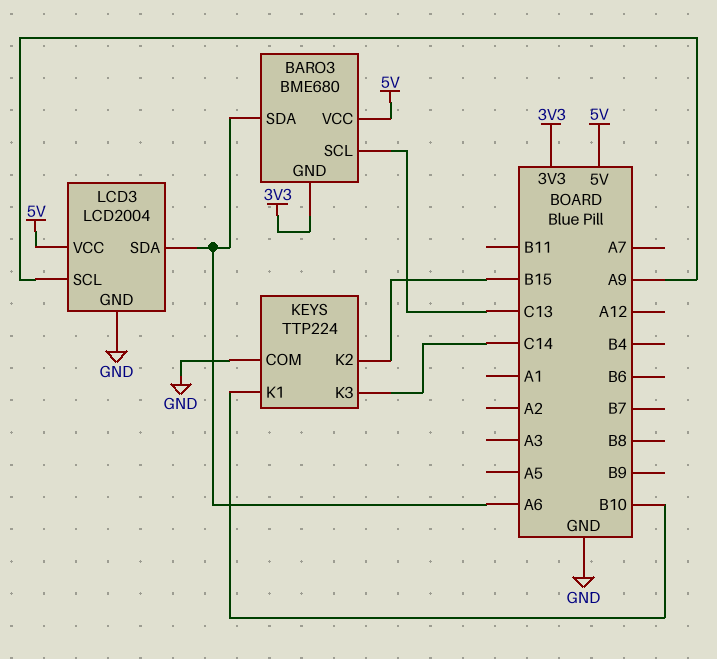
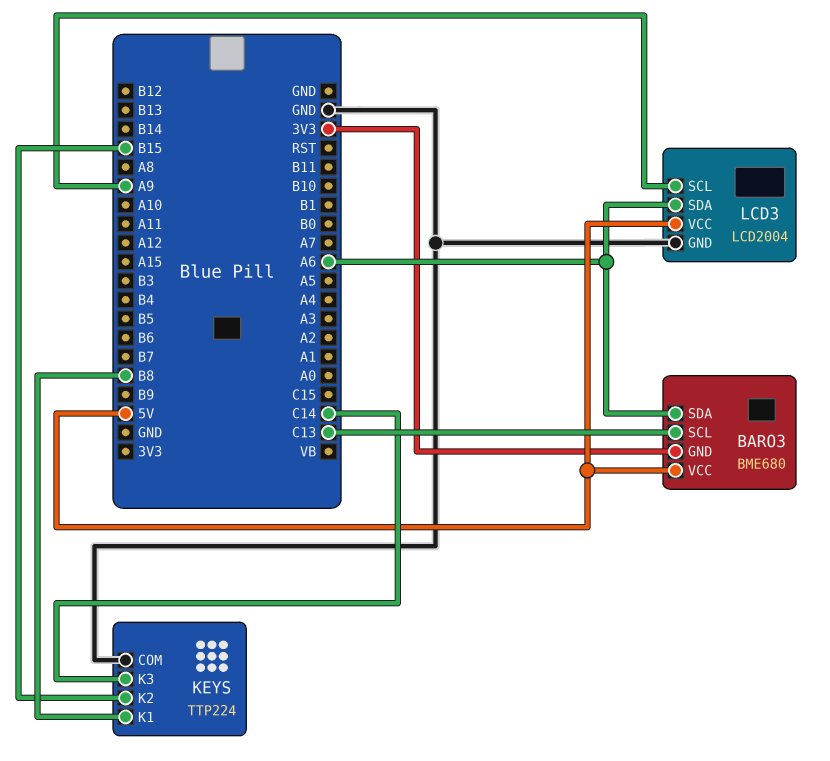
KEYS pin K1: B10 -> B8

